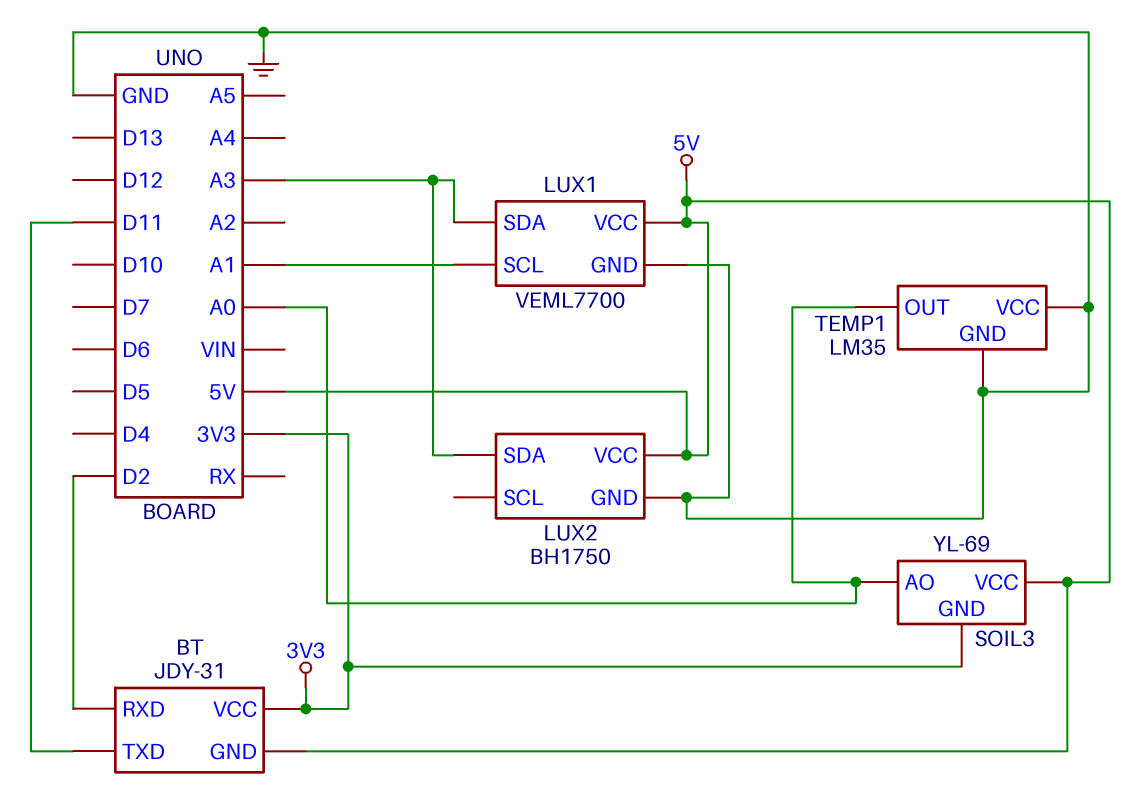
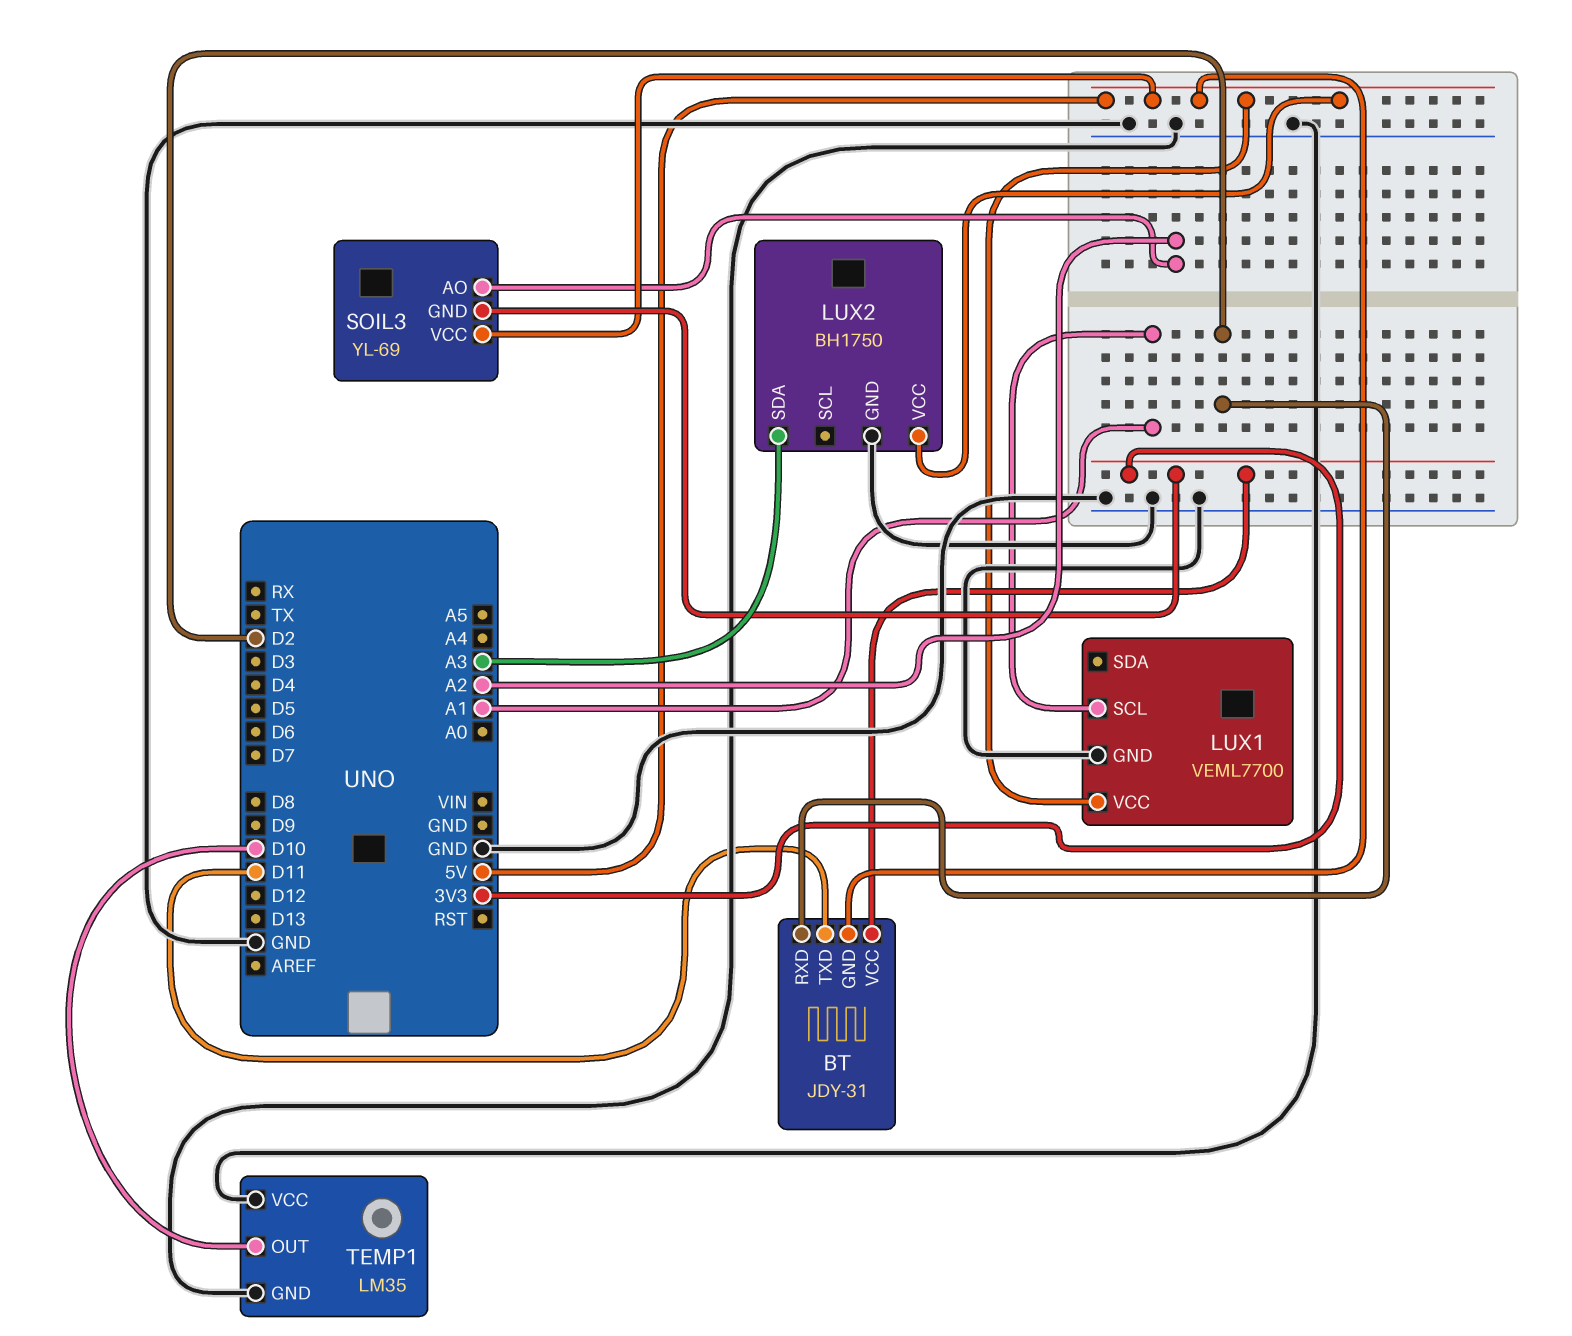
LUX1 pin SDA: A3 -> none
SOIL3 pin AO: A0 -> A2
TEMP1 pin OUT: A0 -> D10

